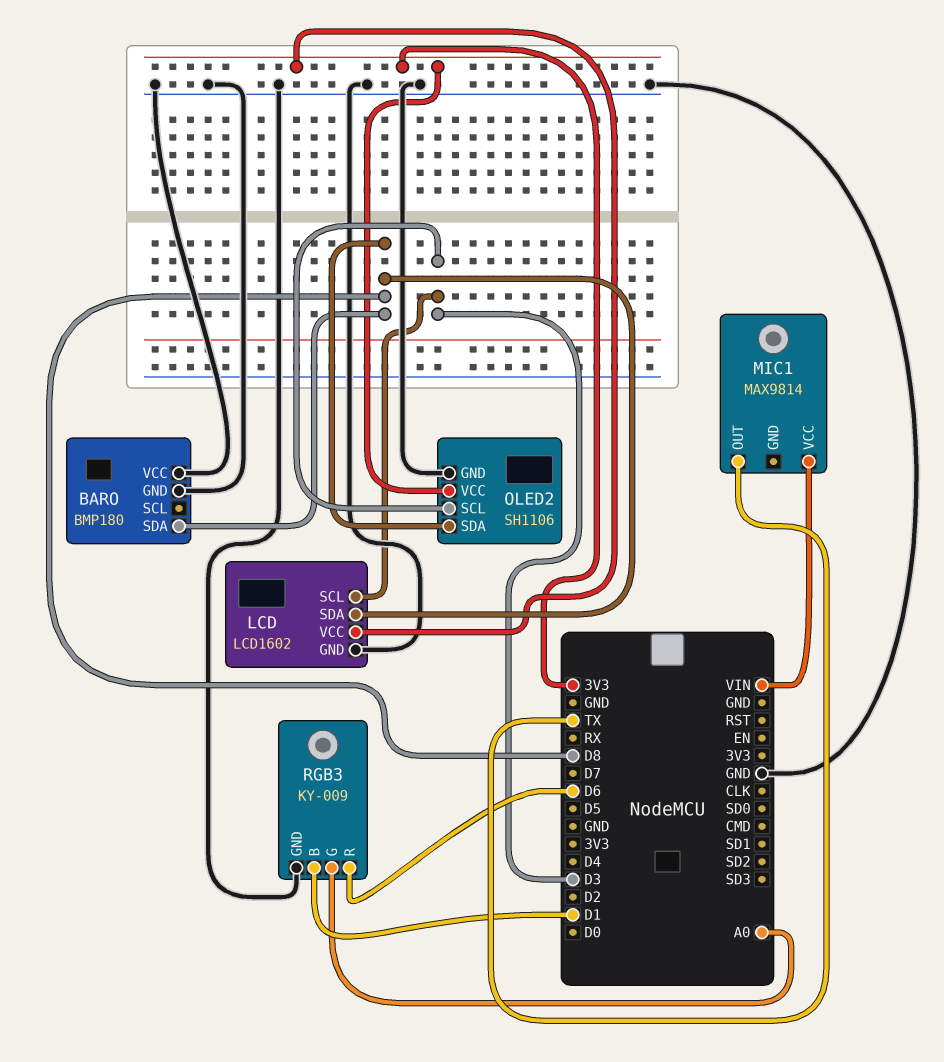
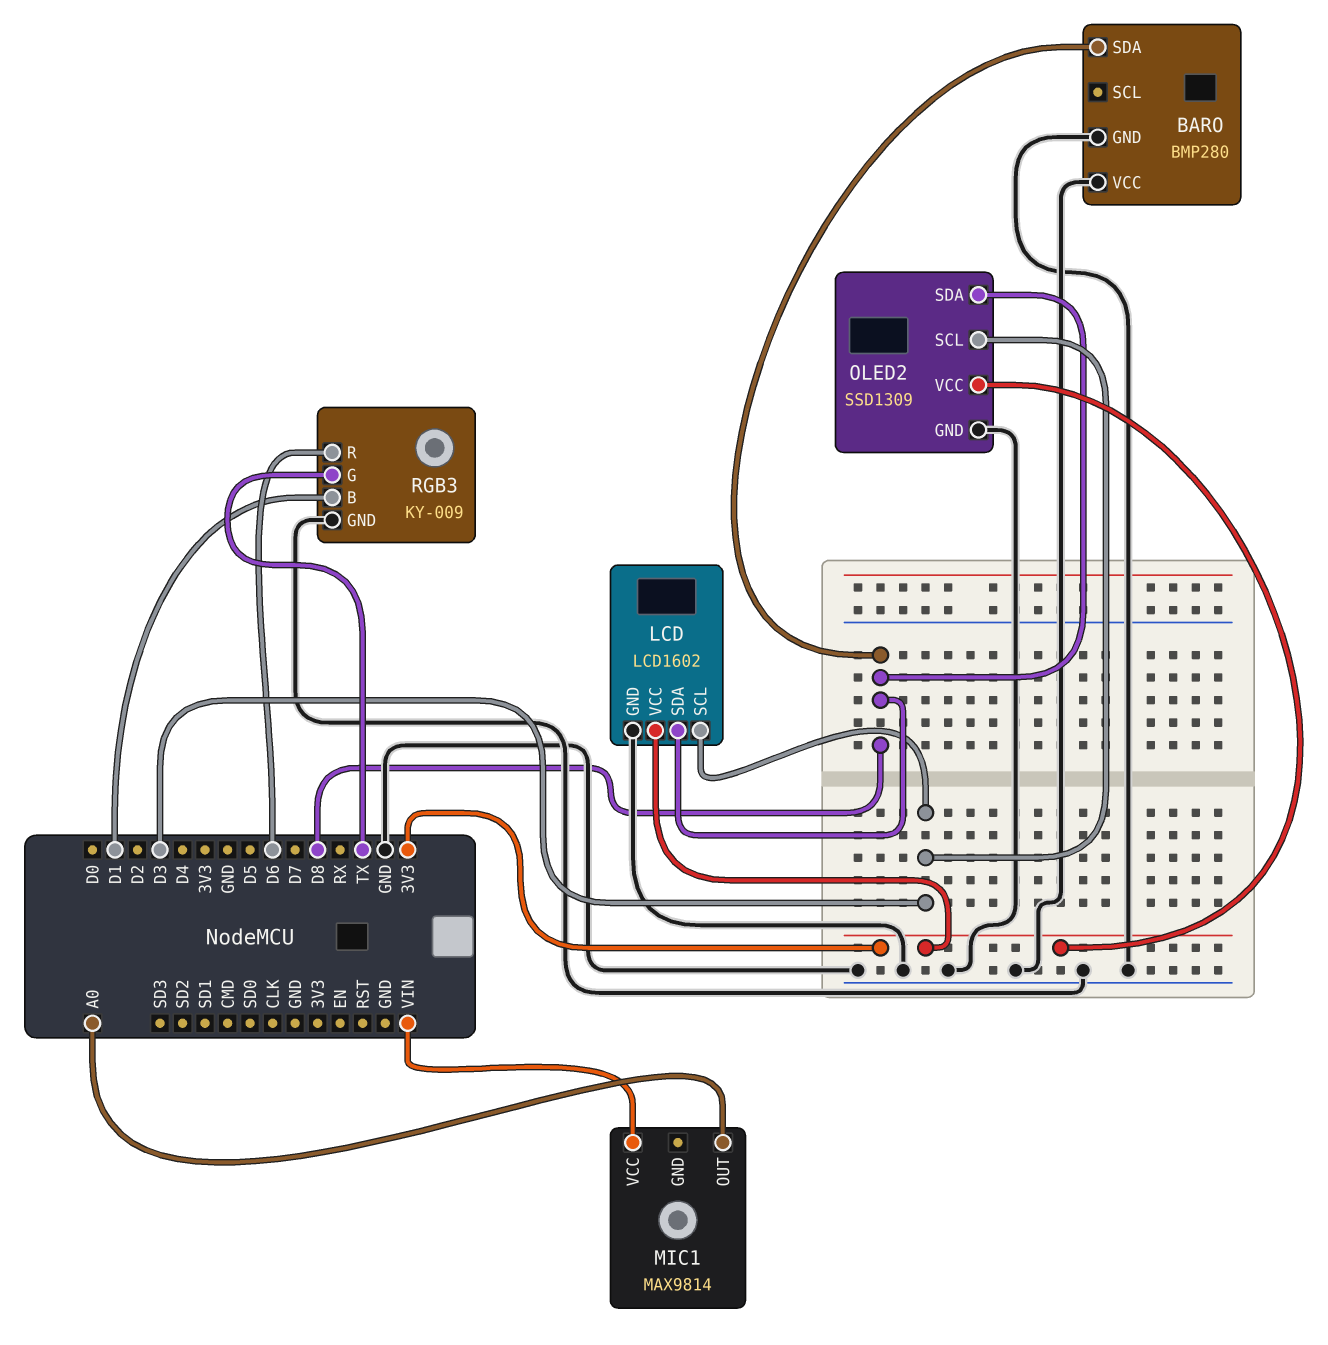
BARO: BMP180 -> BMP280
MIC1 pin OUT: TX -> A0
OLED2: SH1106 -> SSD1309
RGB3 pin G: A0 -> TX

